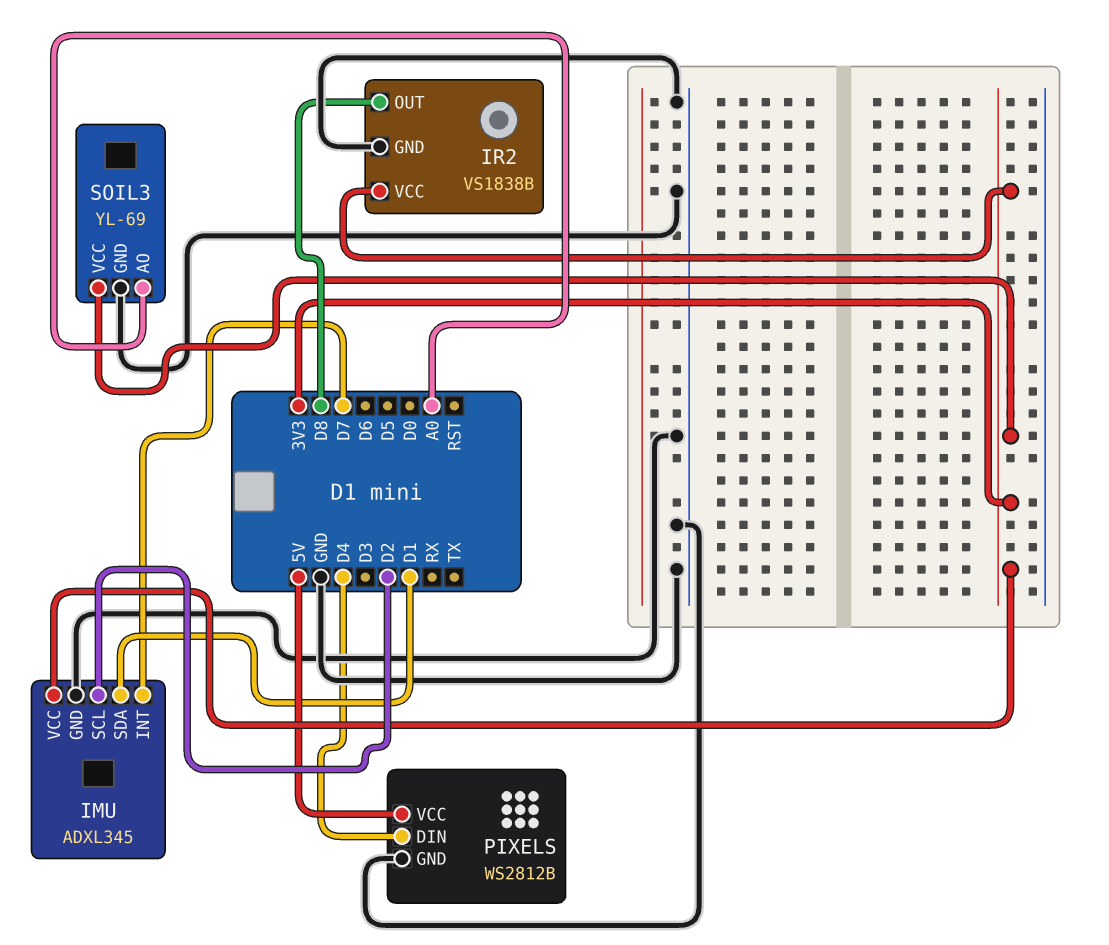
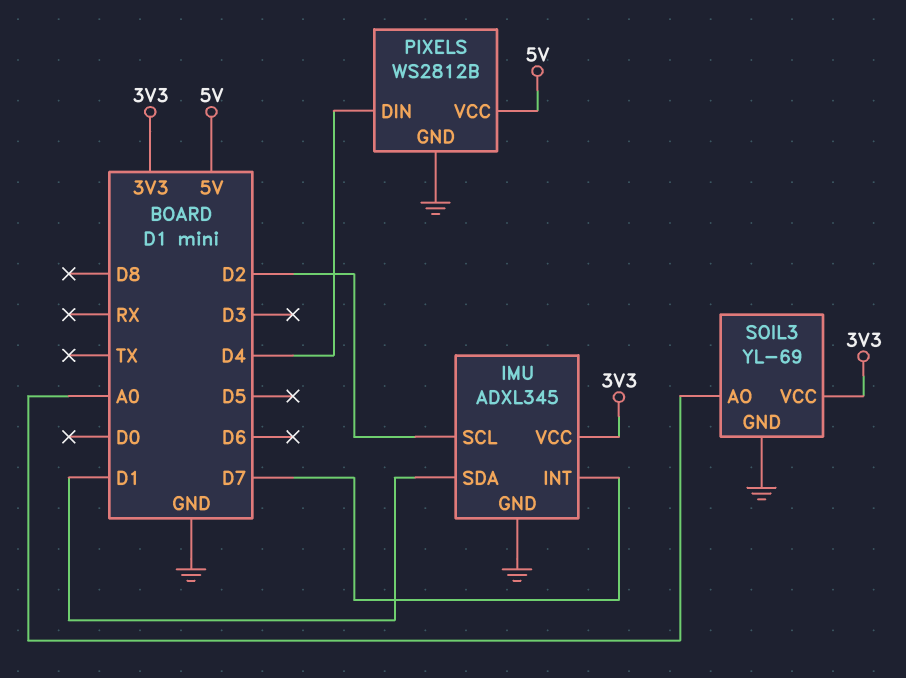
IR2: VS1838B -> none
IR2 pin GND: GND -> none
IR2 pin OUT: D8 -> none
IR2 pin VCC: 3V3 -> none

